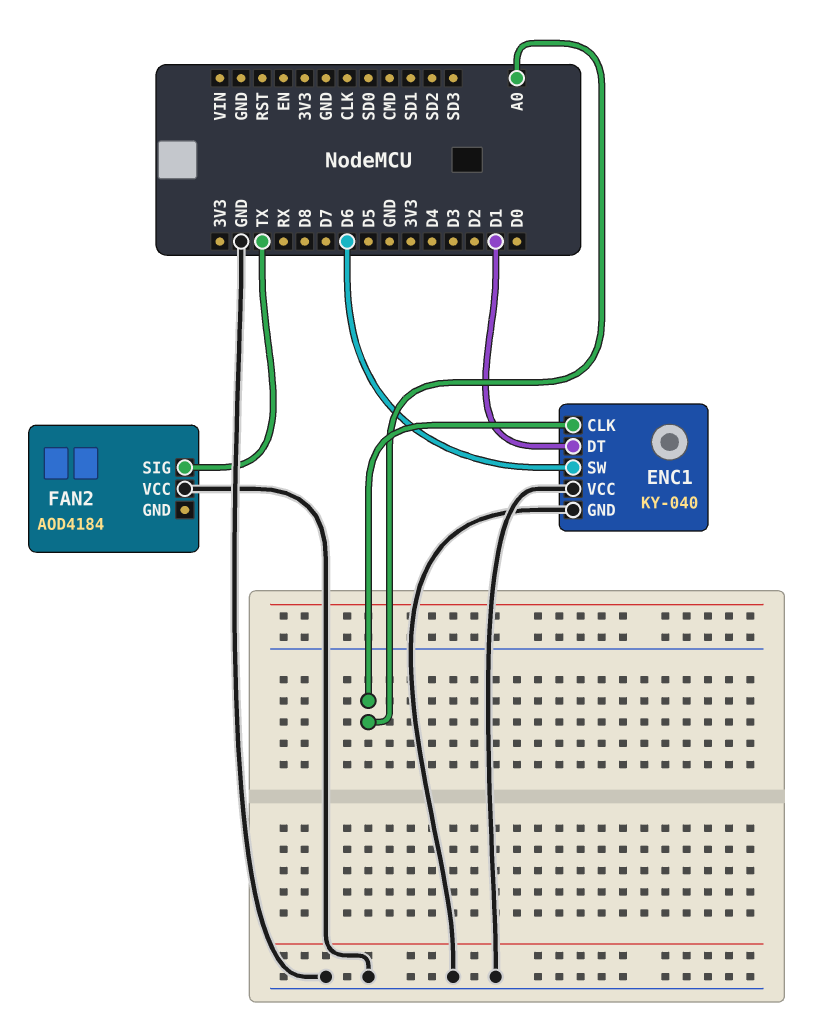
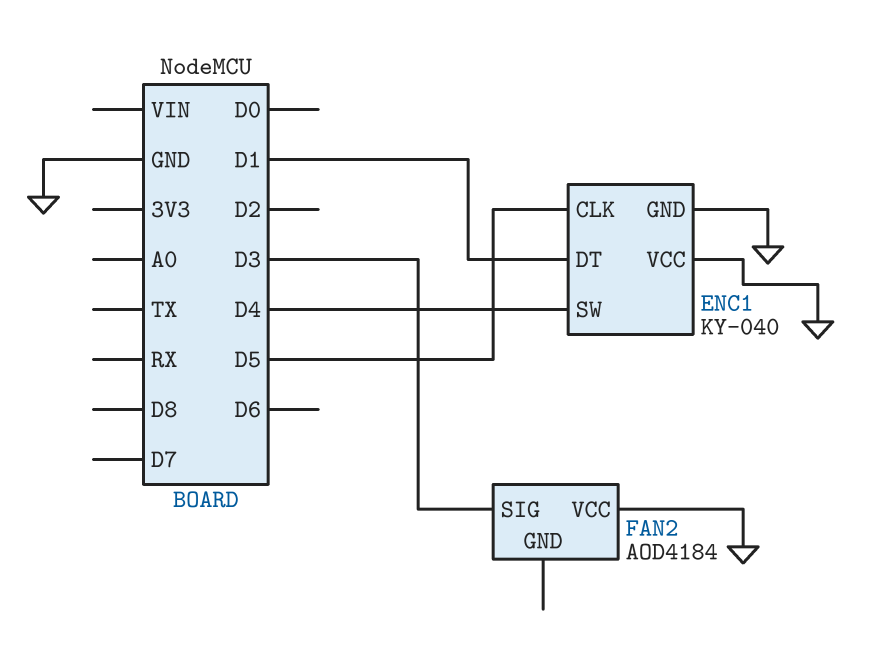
ENC1 pin CLK: A0 -> D5
ENC1 pin SW: D6 -> D4
FAN2 pin SIG: TX -> D3

